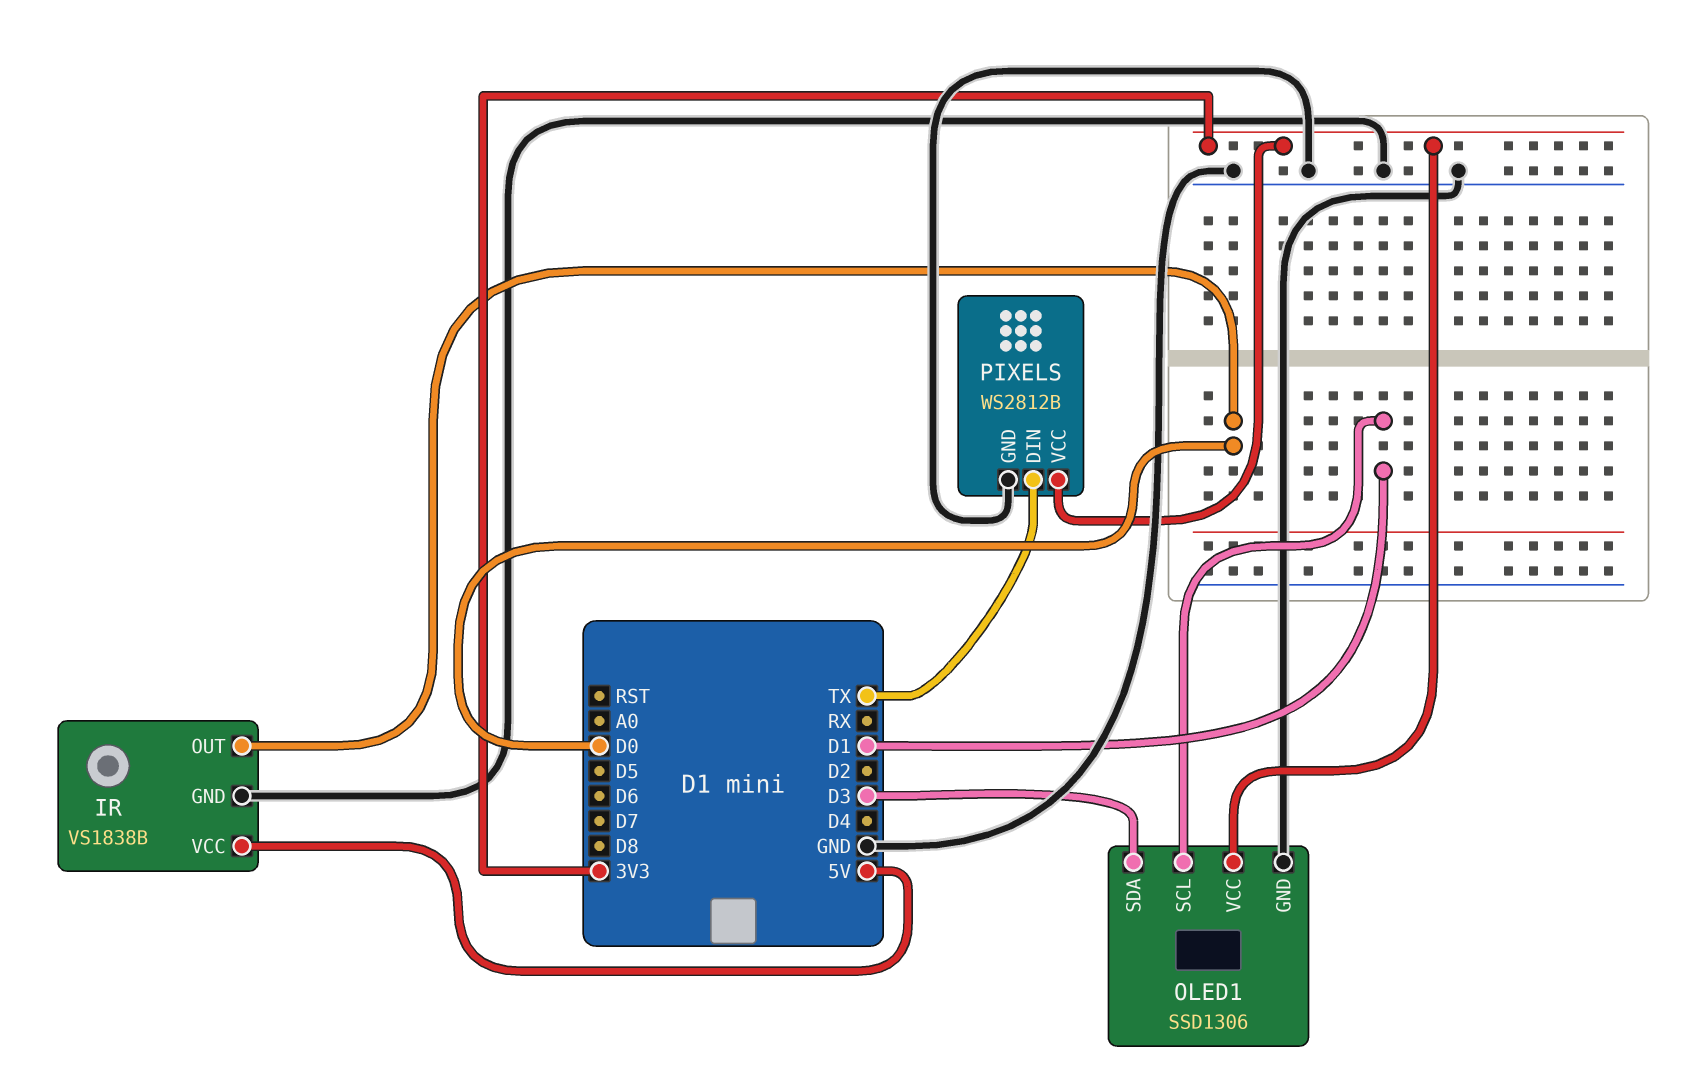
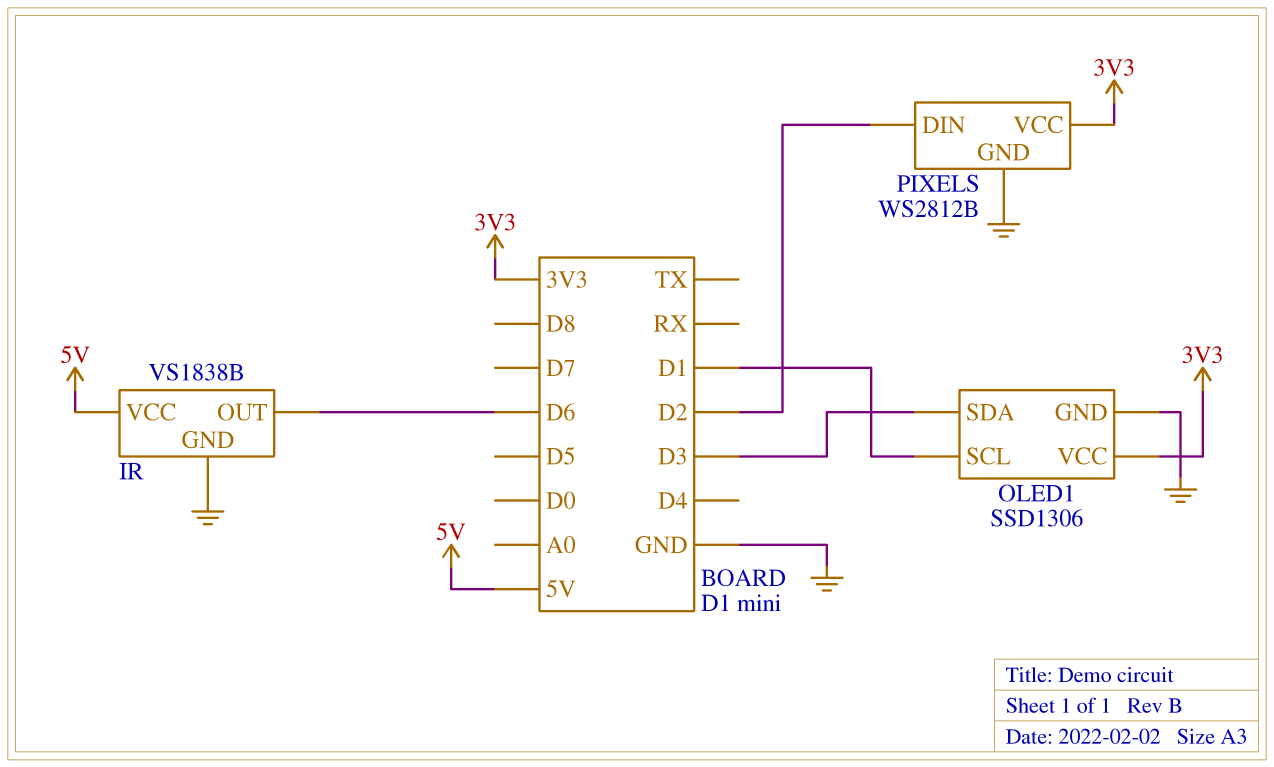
IR pin OUT: D0 -> D6
PIXELS pin DIN: TX -> D2

